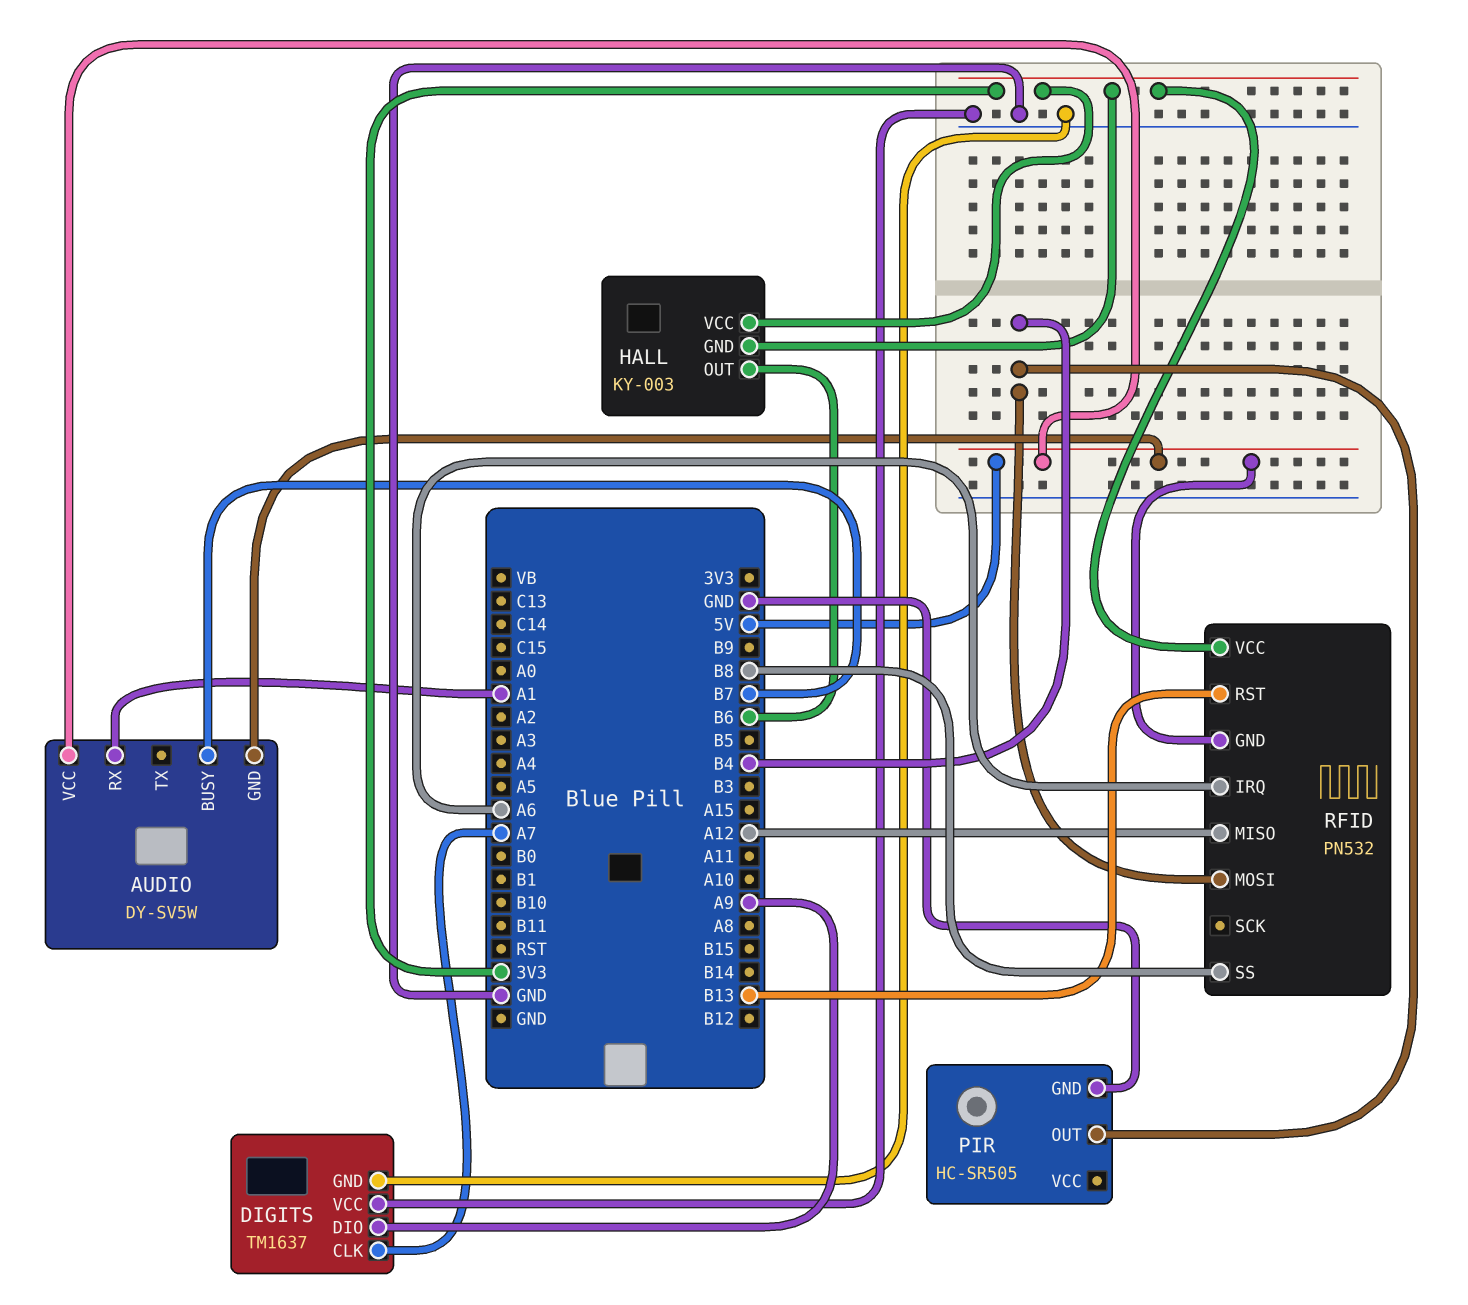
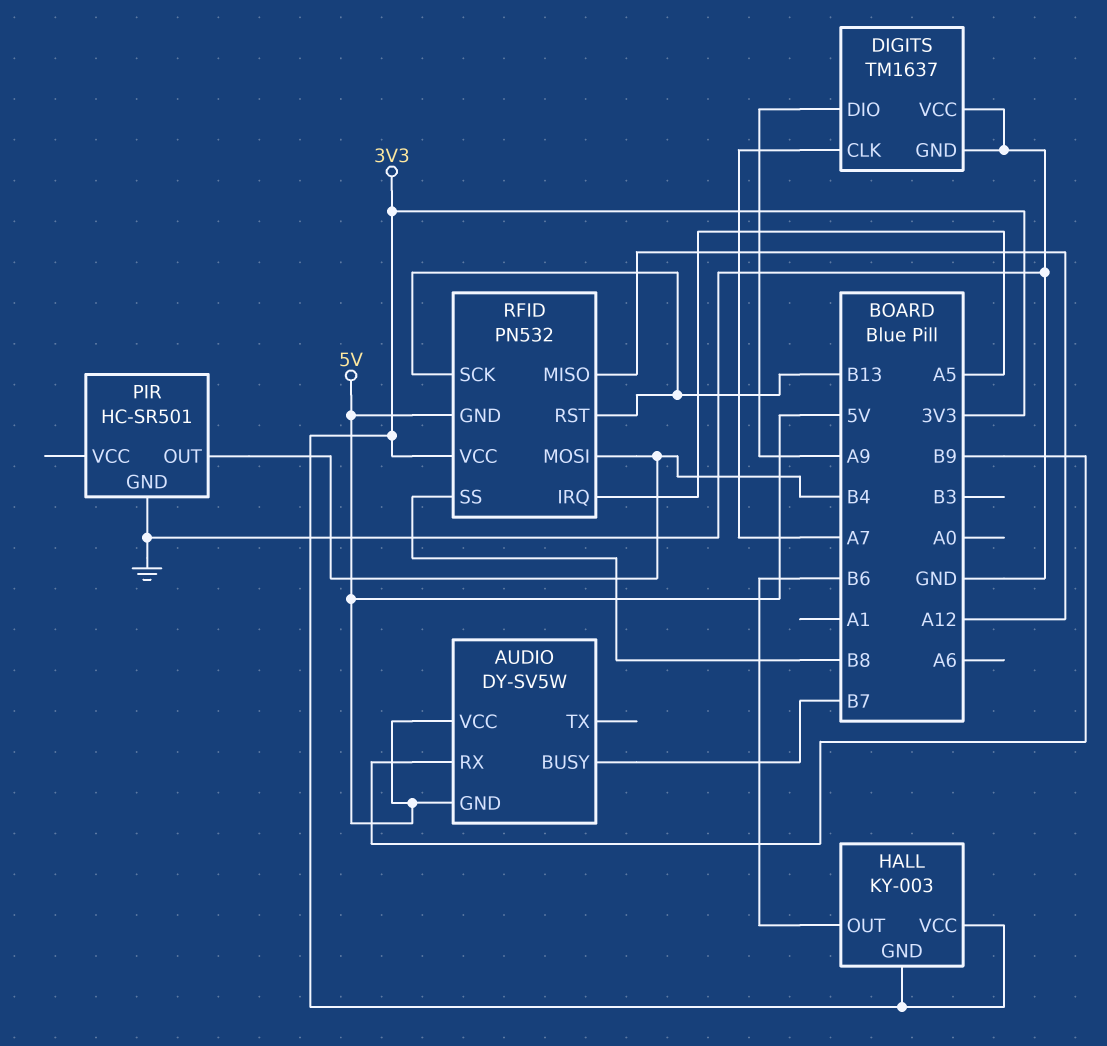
AUDIO pin RX: A1 -> B9
PIR: HC-SR505 -> HC-SR501
RFID pin IRQ: A6 -> A5
RFID pin SCK: none -> B13

